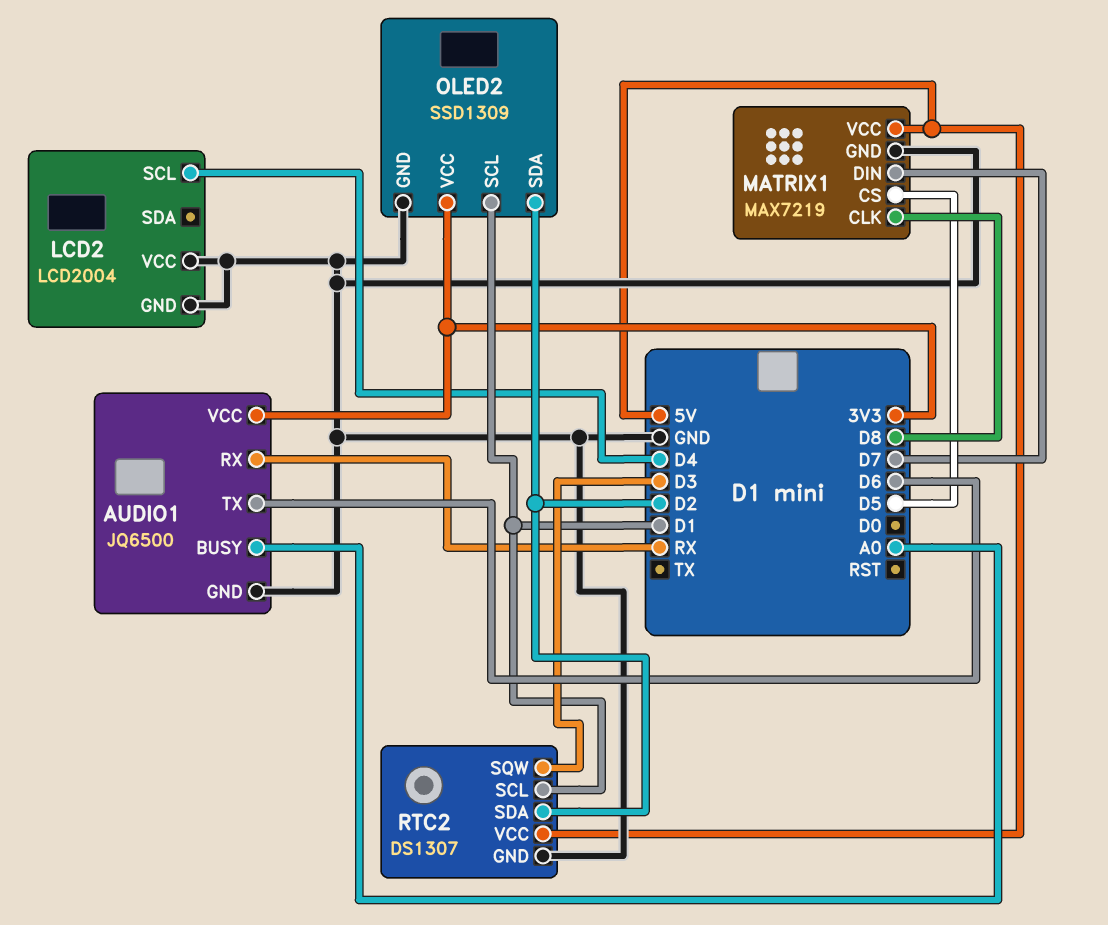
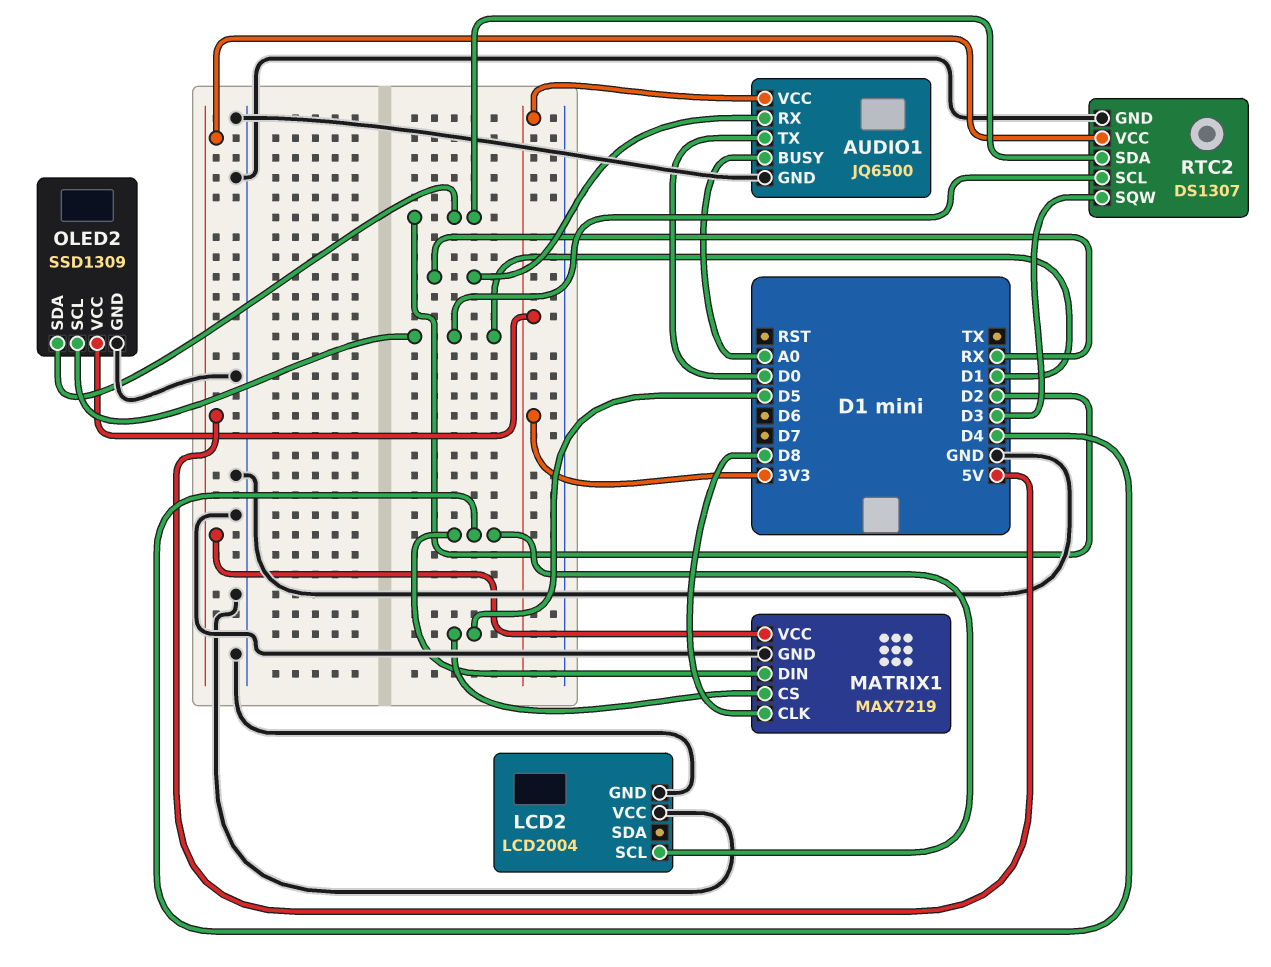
AUDIO1 pin TX: D6 -> D0
MATRIX1 pin DIN: D7 -> D4

